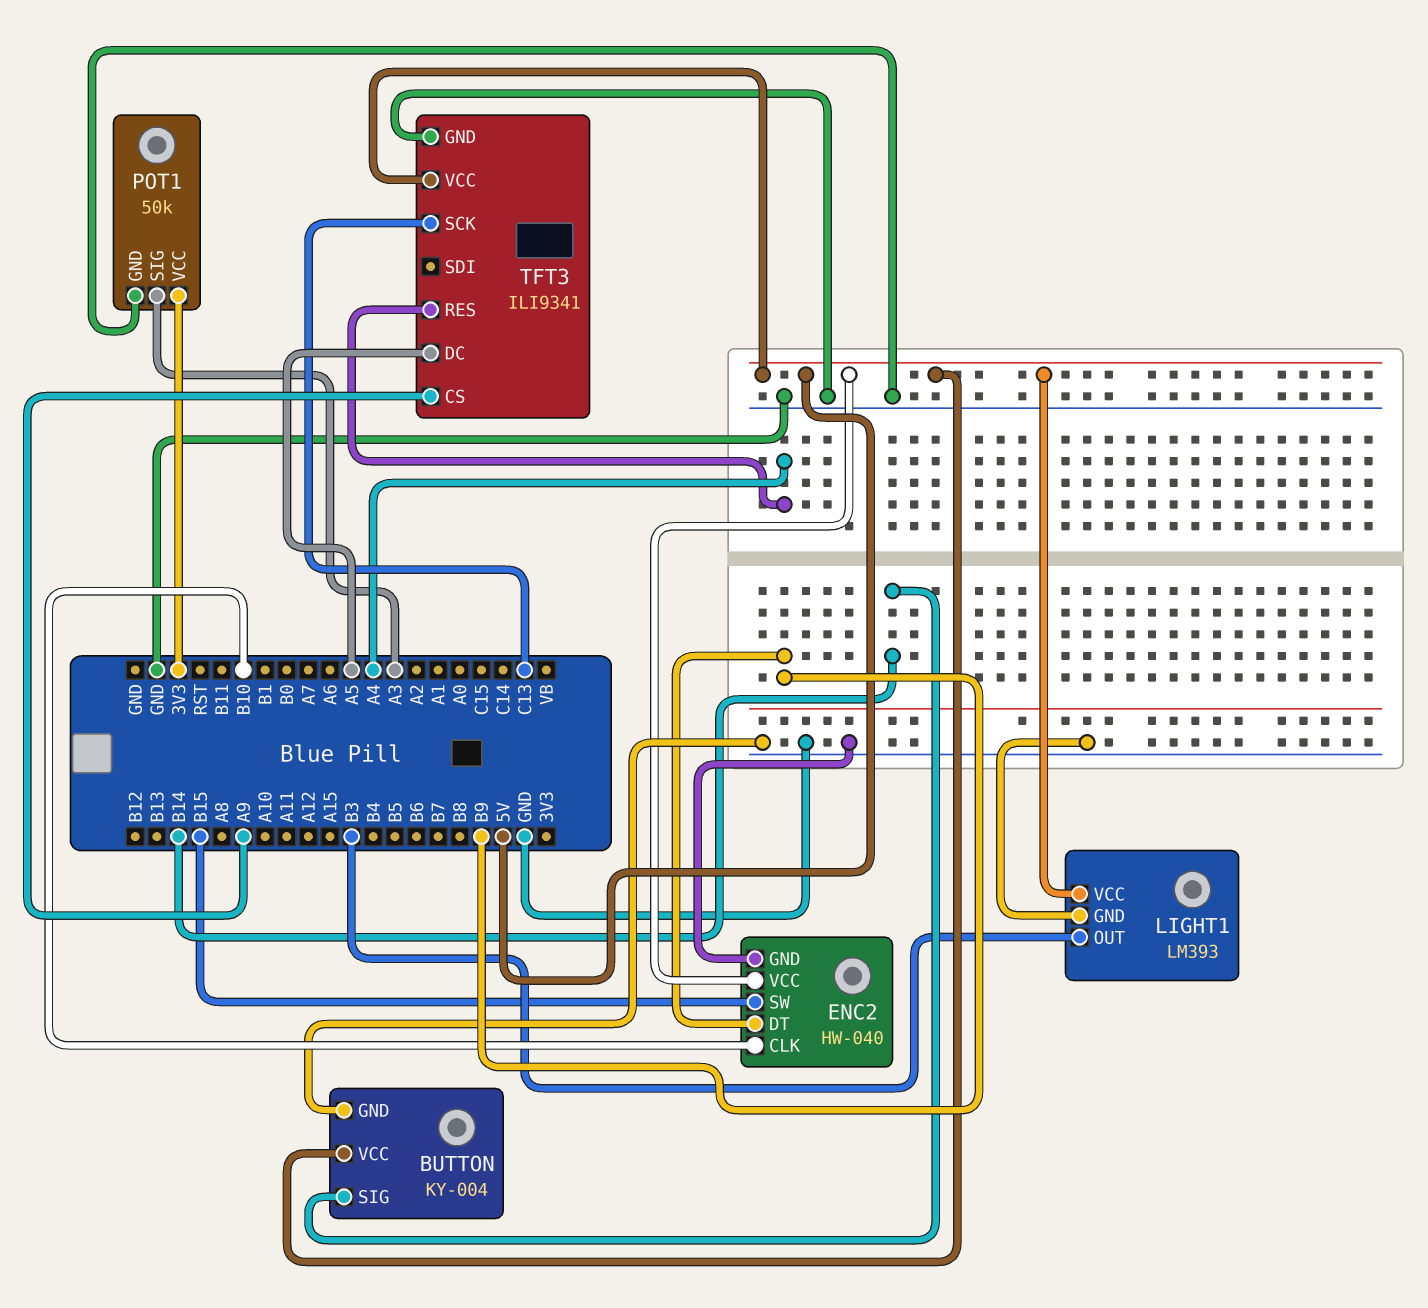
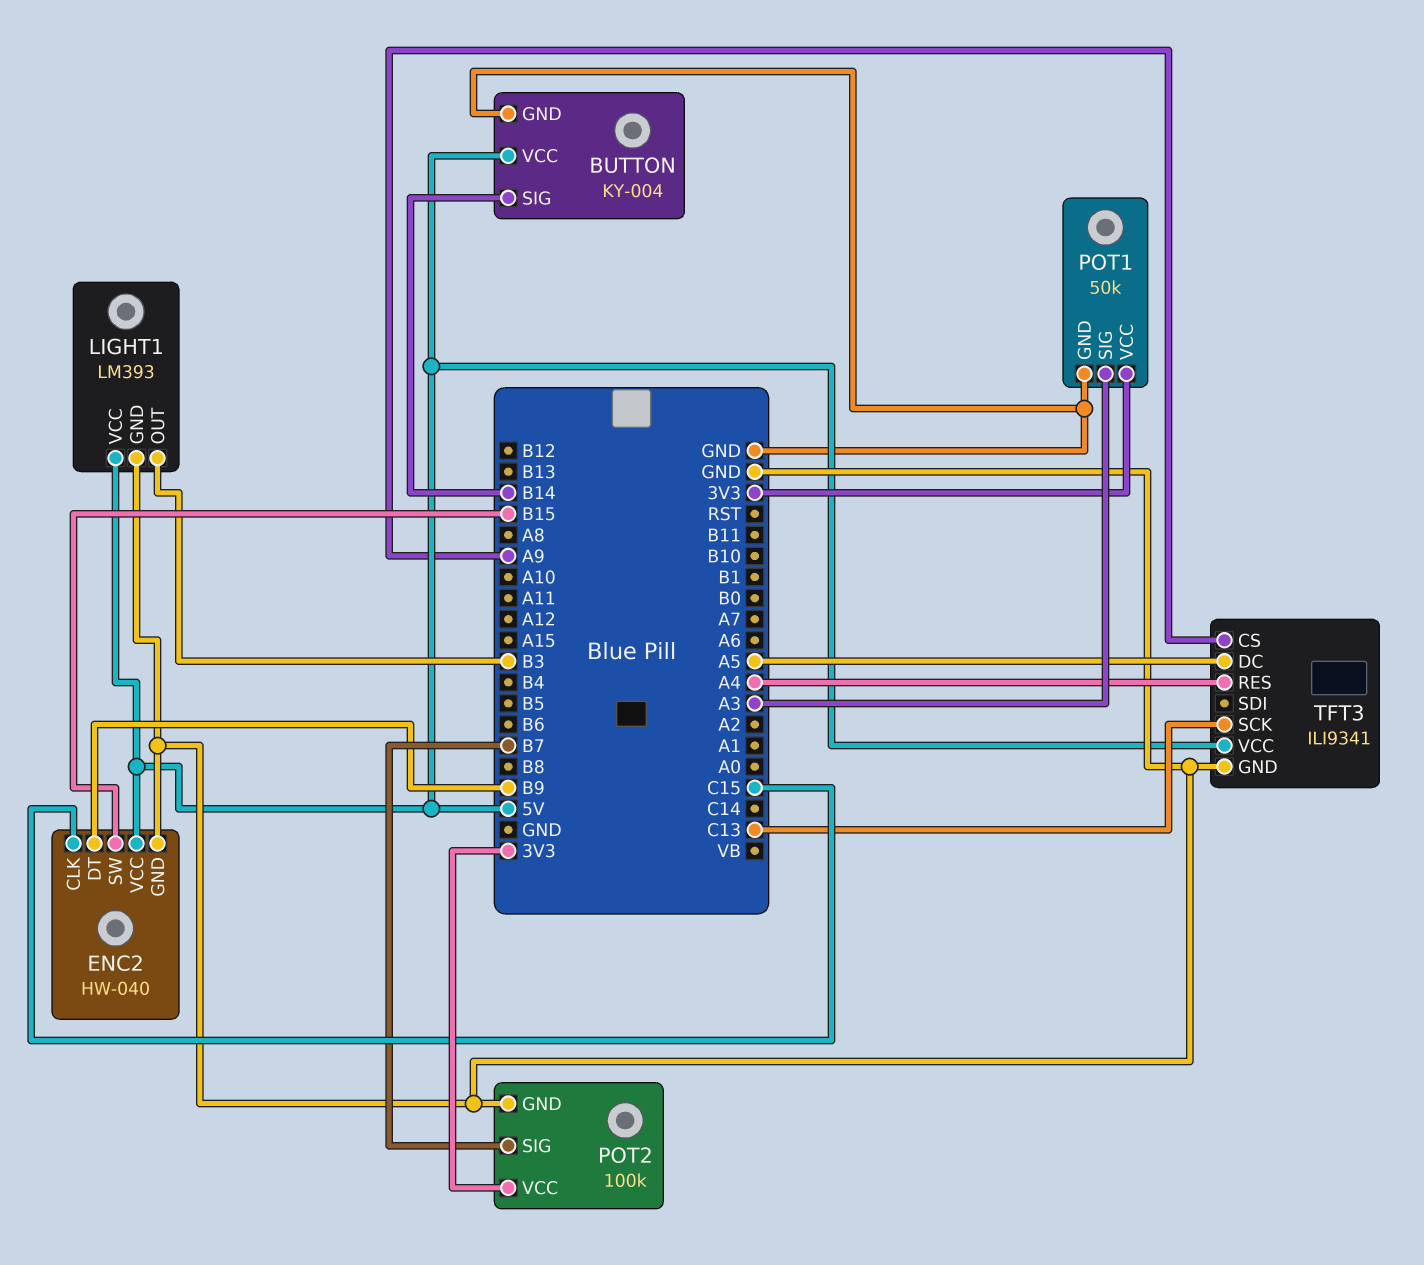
ENC2 pin CLK: B10 -> C15
POT2: none -> 100k
POT2 pin GND: none -> GND
POT2 pin SIG: none -> B7
POT2 pin VCC: none -> 3V3

